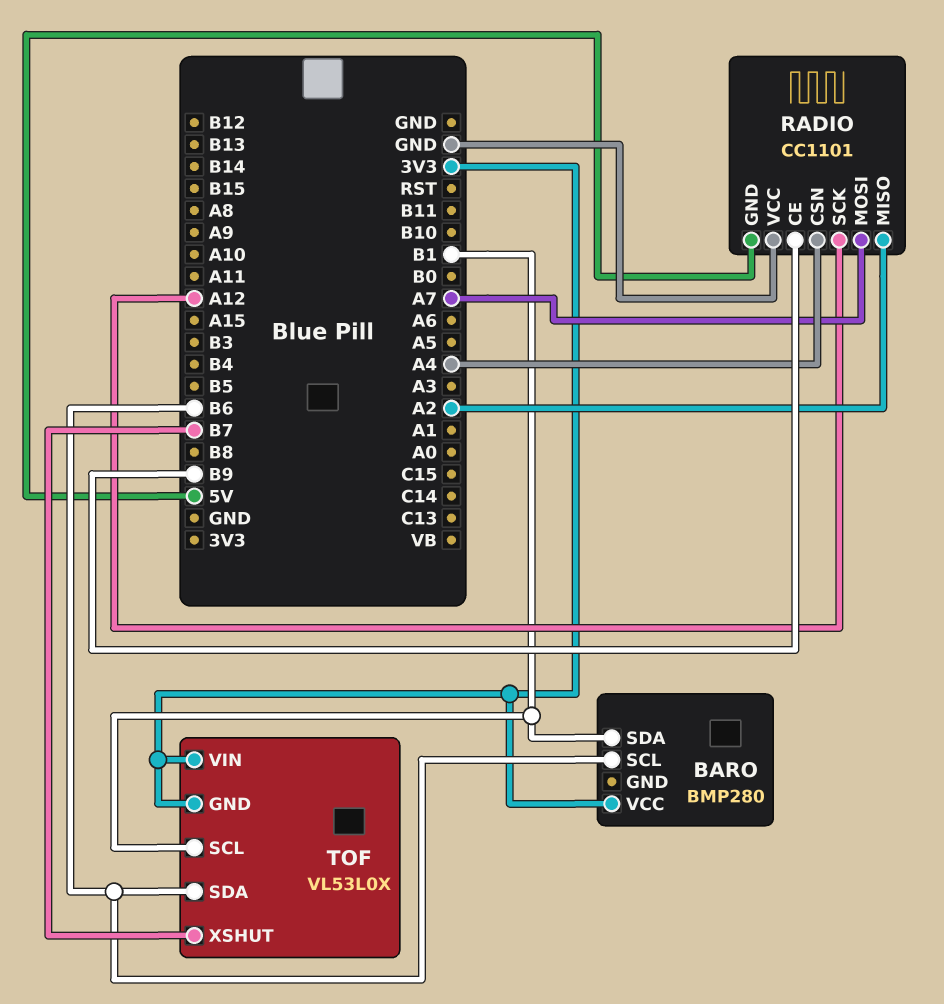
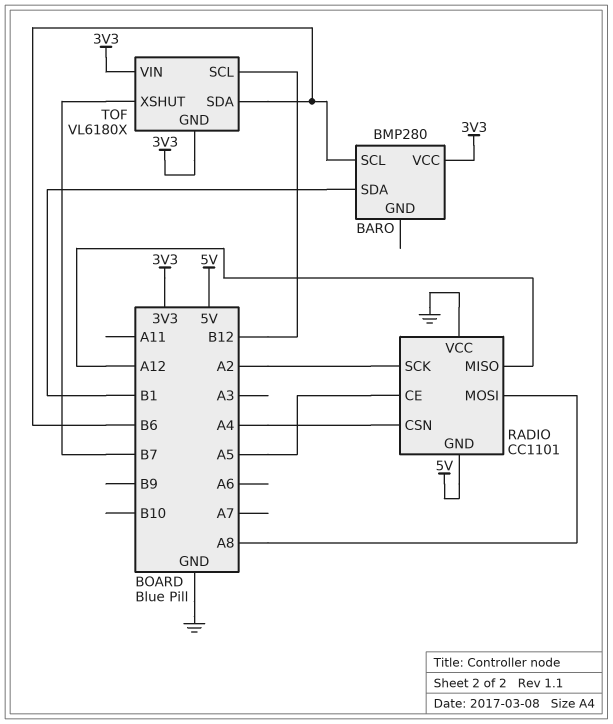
RADIO pin CE: B9 -> A5
RADIO pin MISO: A2 -> A12
RADIO pin MOSI: A7 -> A8
RADIO pin SCK: A12 -> A2
TOF: VL53L0X -> VL6180X
TOF pin SCL: B1 -> B12

